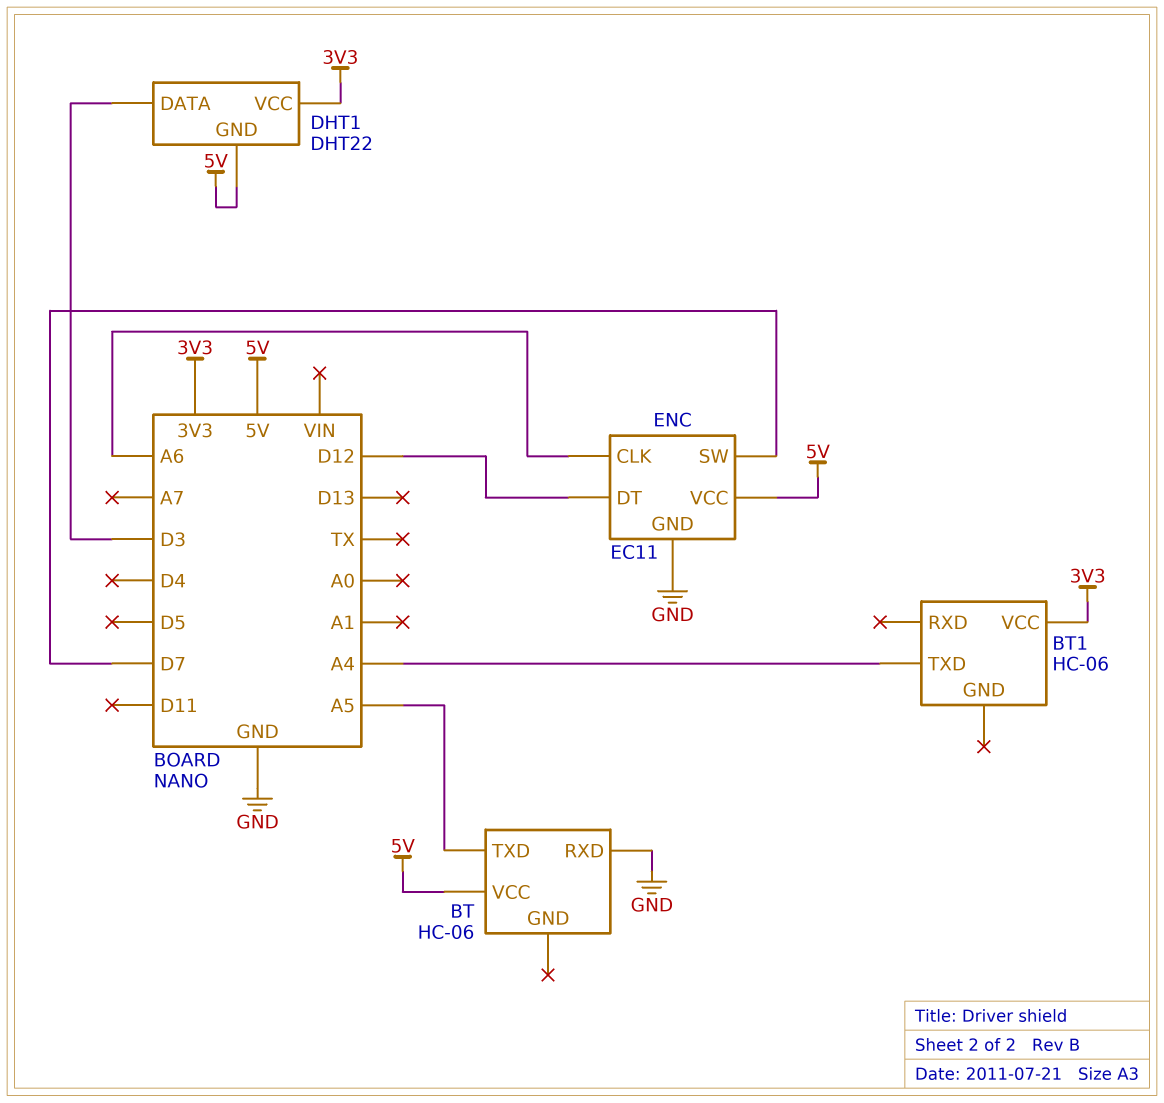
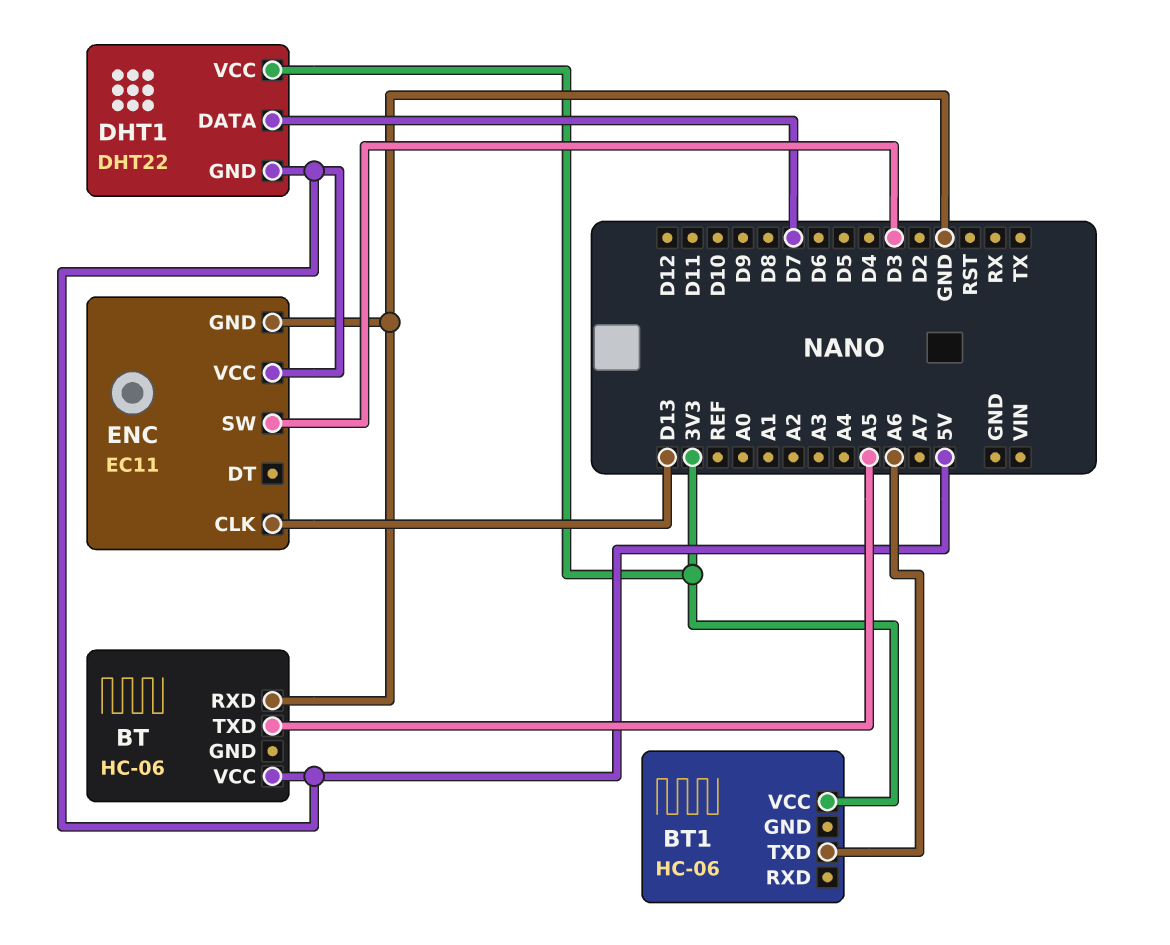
BT1 pin TXD: A4 -> A6
DHT1 pin DATA: D3 -> D7
ENC pin CLK: A6 -> D13
ENC pin DT: D12 -> none
ENC pin SW: D7 -> D3

